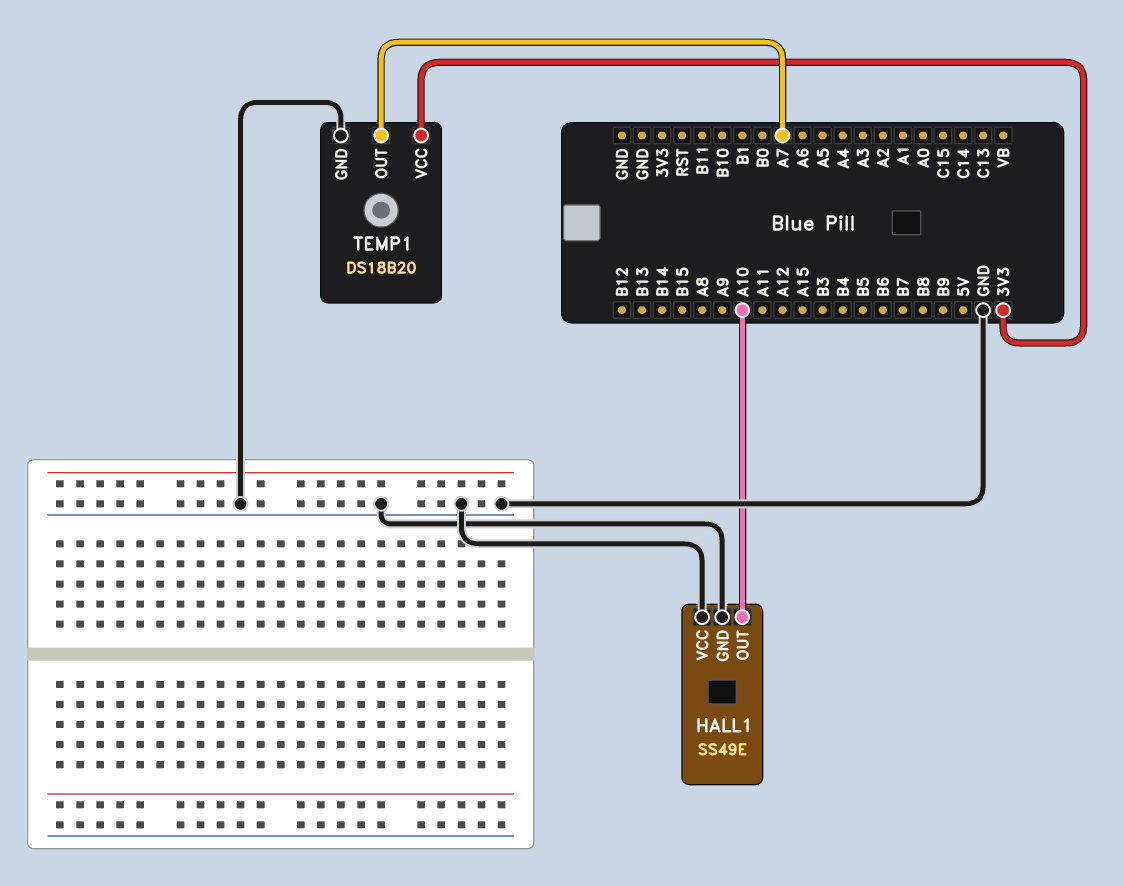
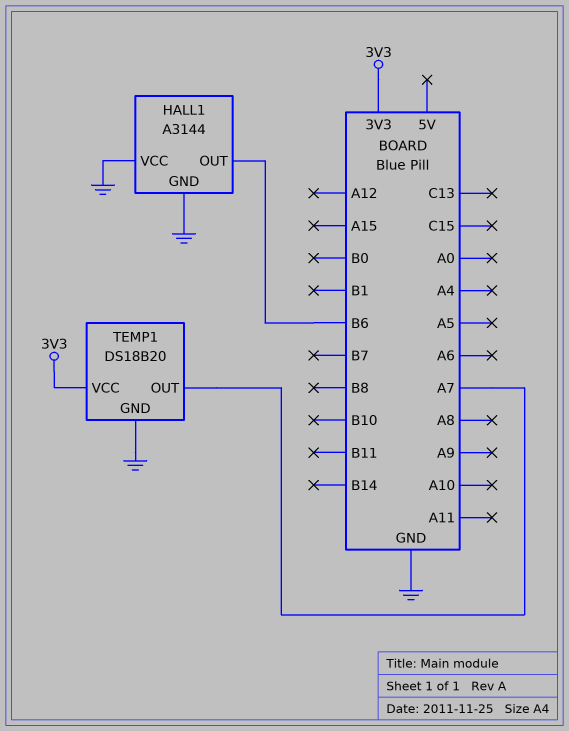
HALL1: SS49E -> A3144
HALL1 pin OUT: A10 -> B6

